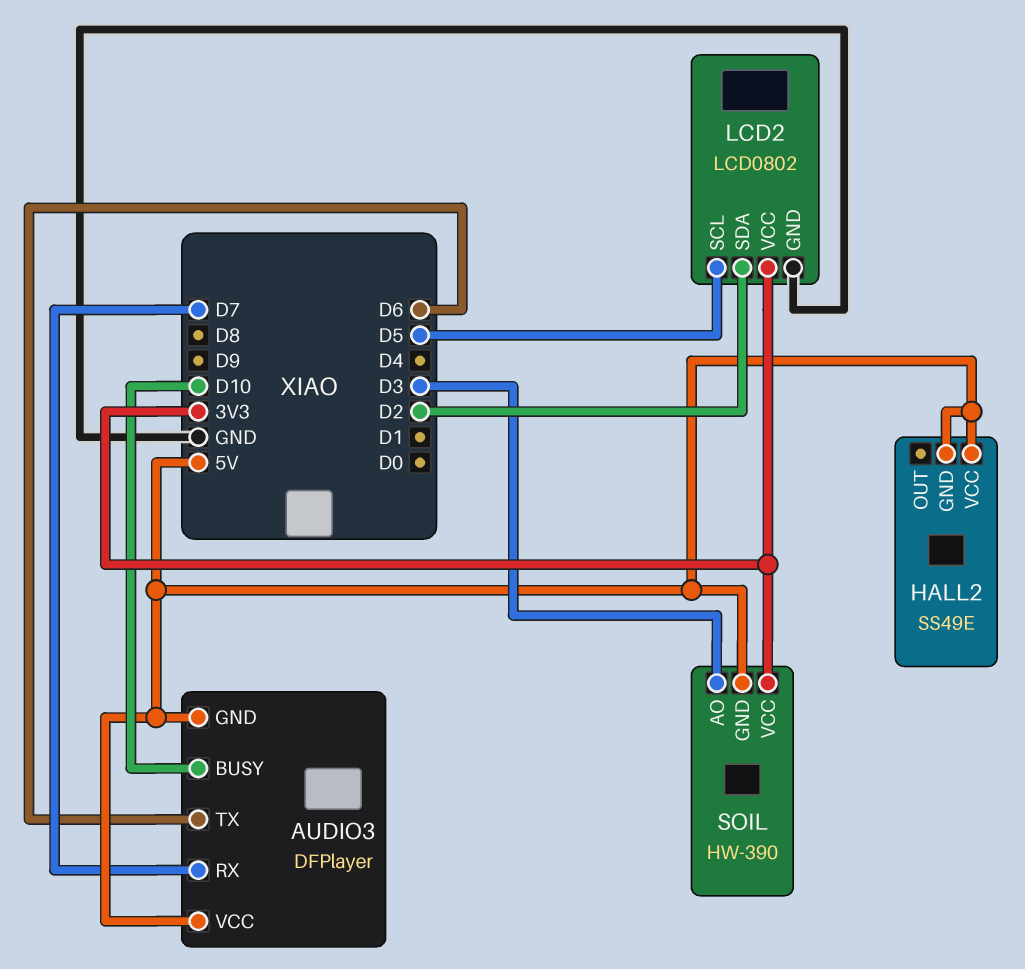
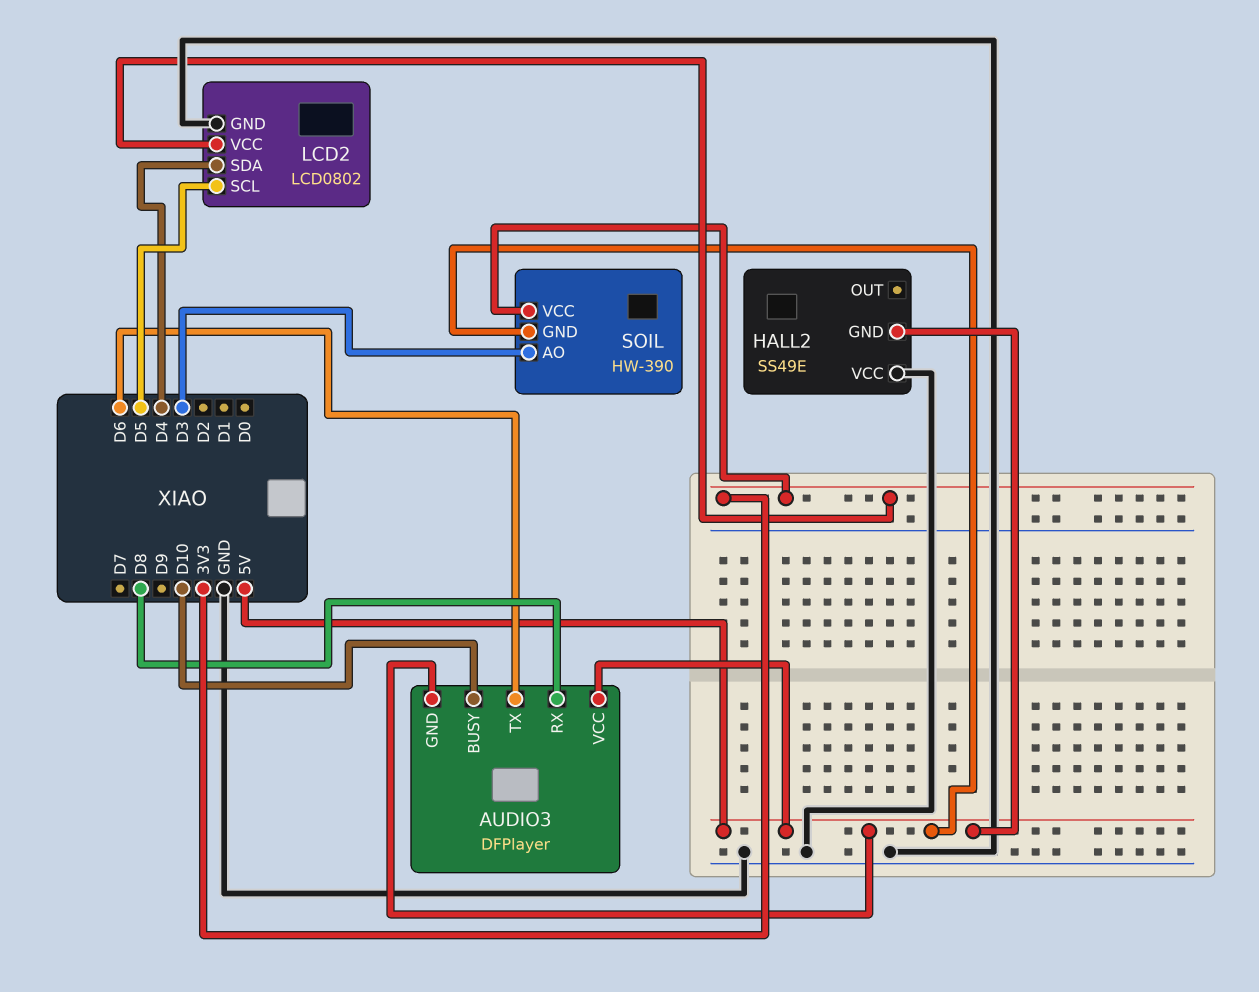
AUDIO3 pin RX: D7 -> D8
HALL2 pin VCC: 5V -> GND
LCD2 pin SDA: D2 -> D4

